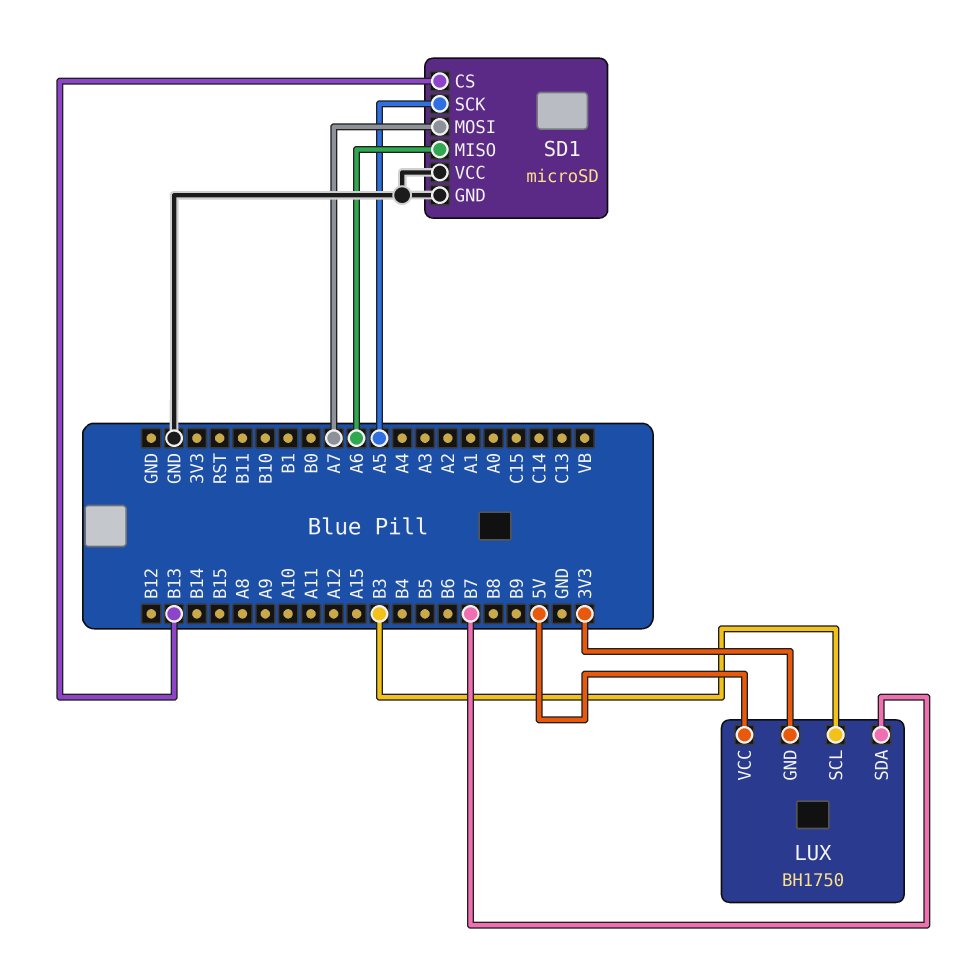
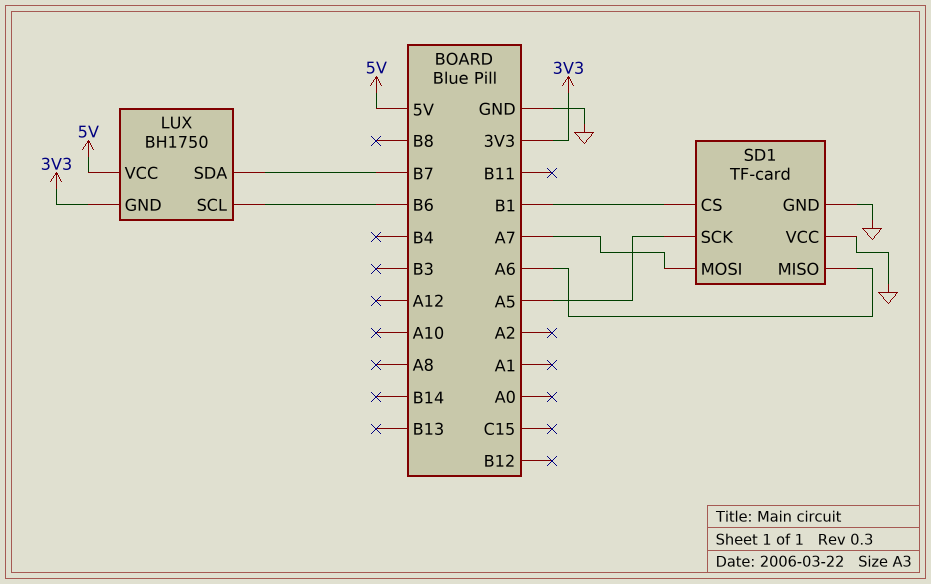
LUX pin SCL: B3 -> B6
SD1: microSD -> TF-card
SD1 pin CS: B13 -> B1

